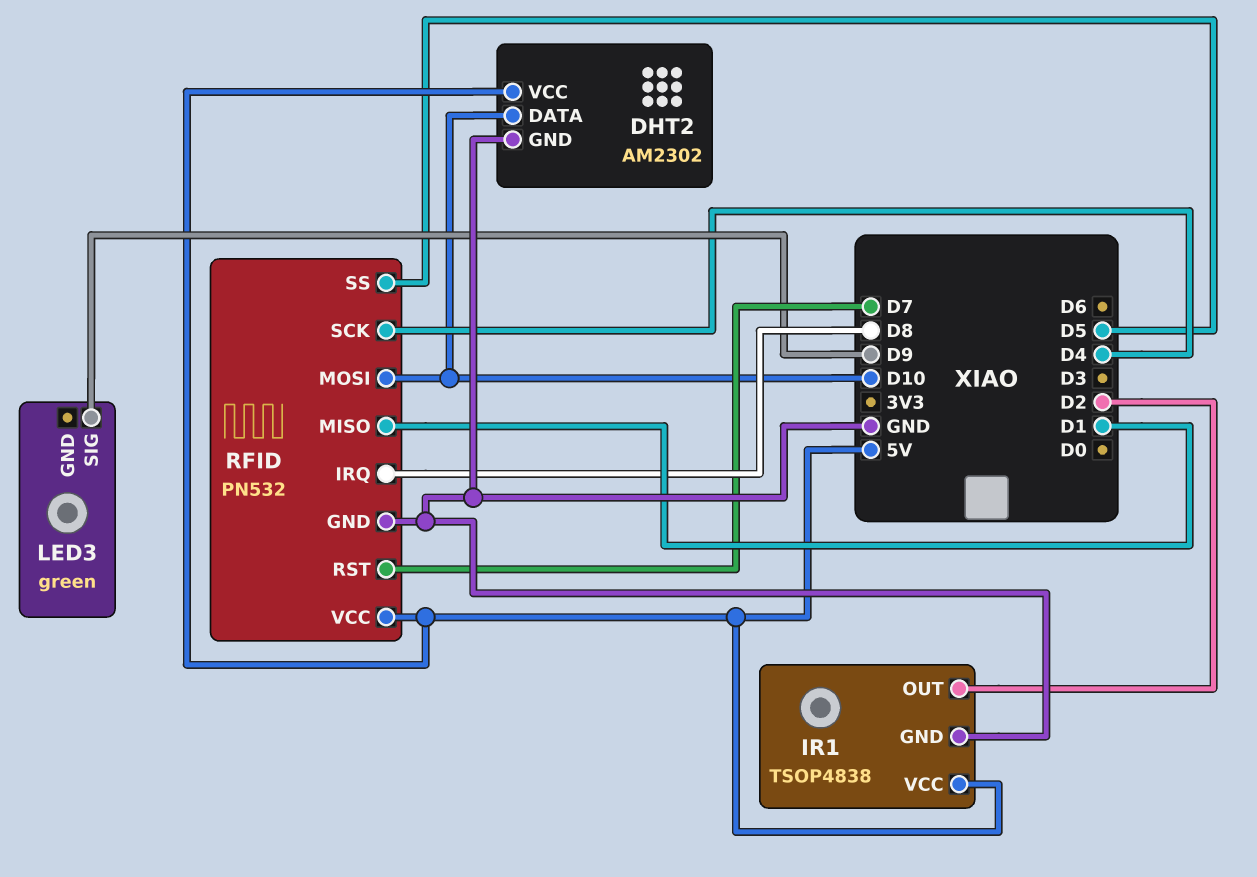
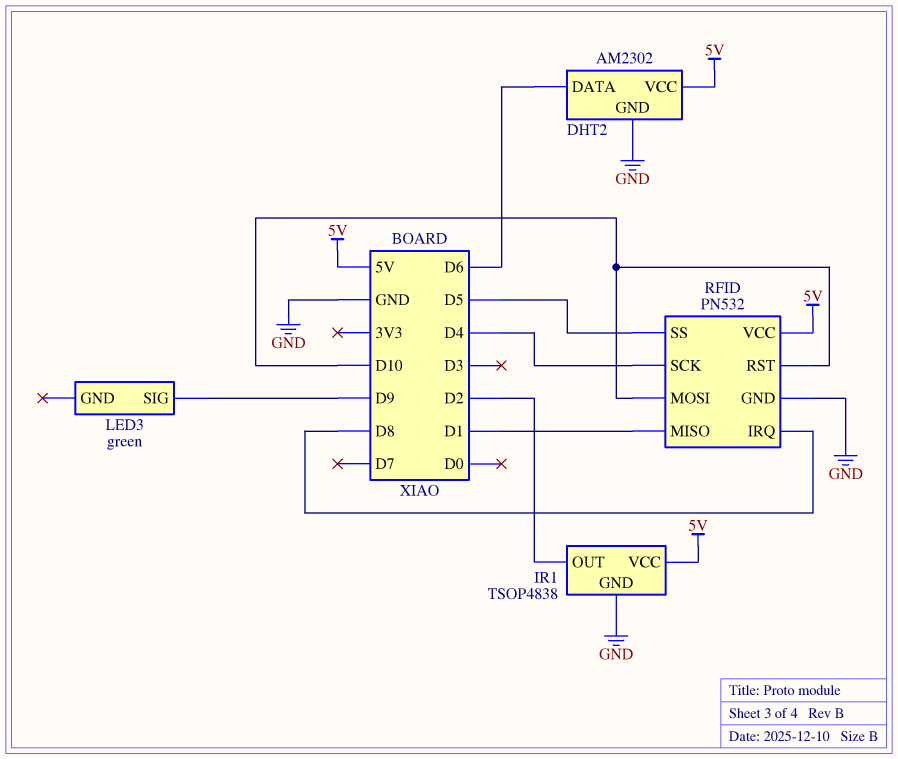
DHT2 pin DATA: D10 -> D6
RFID pin RST: D7 -> D10

